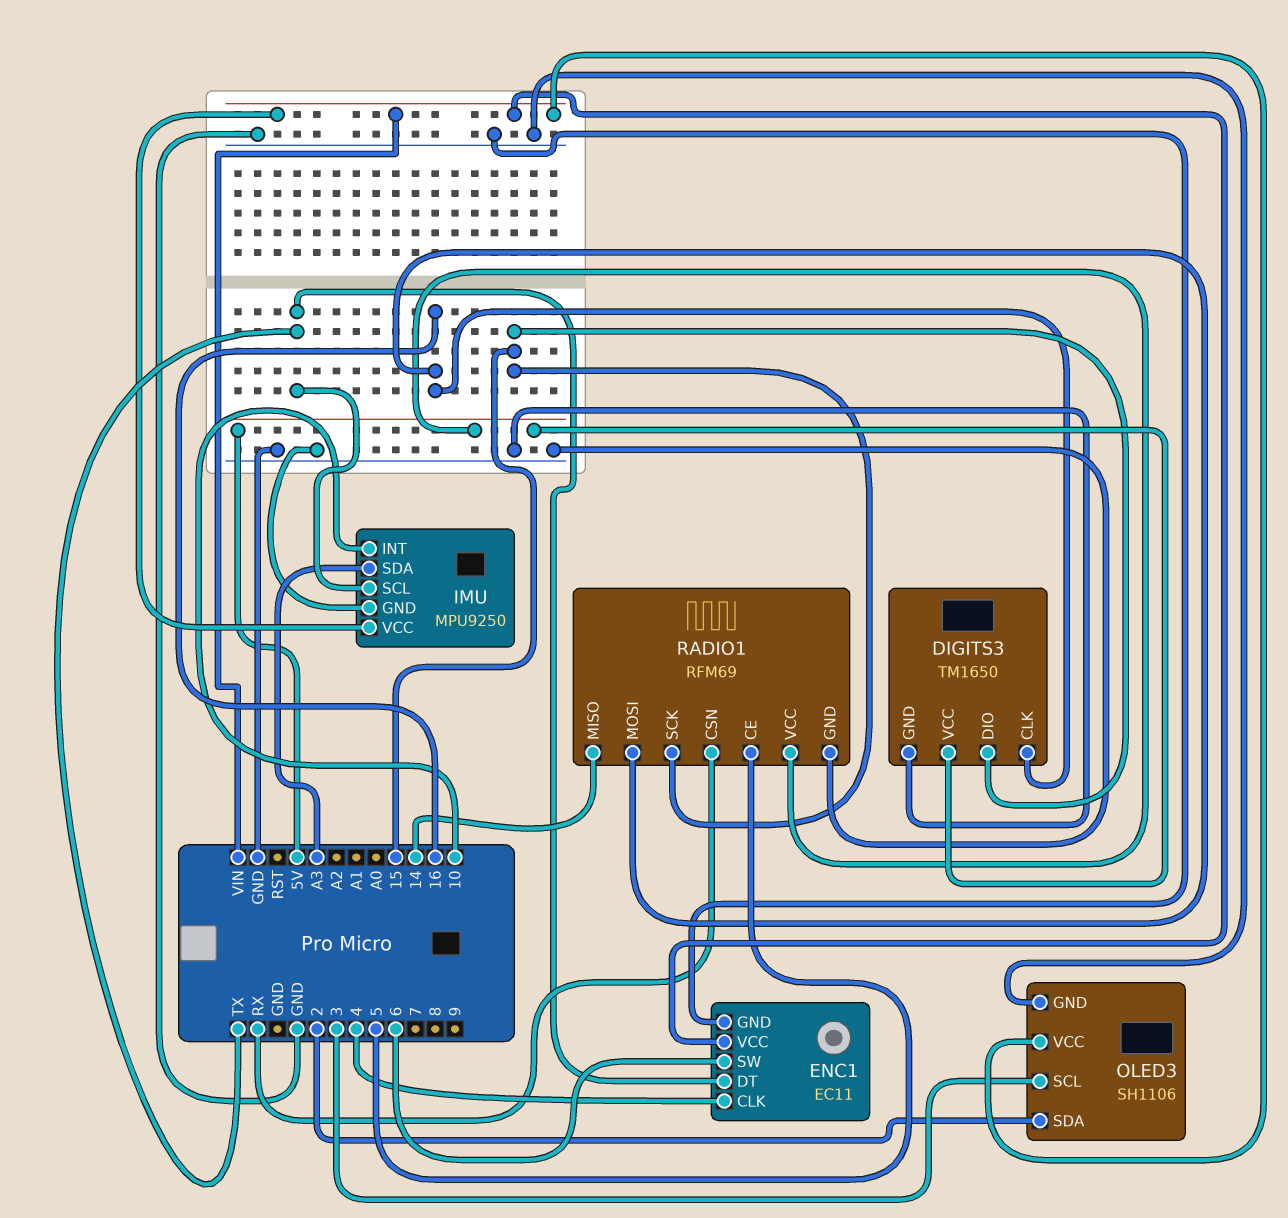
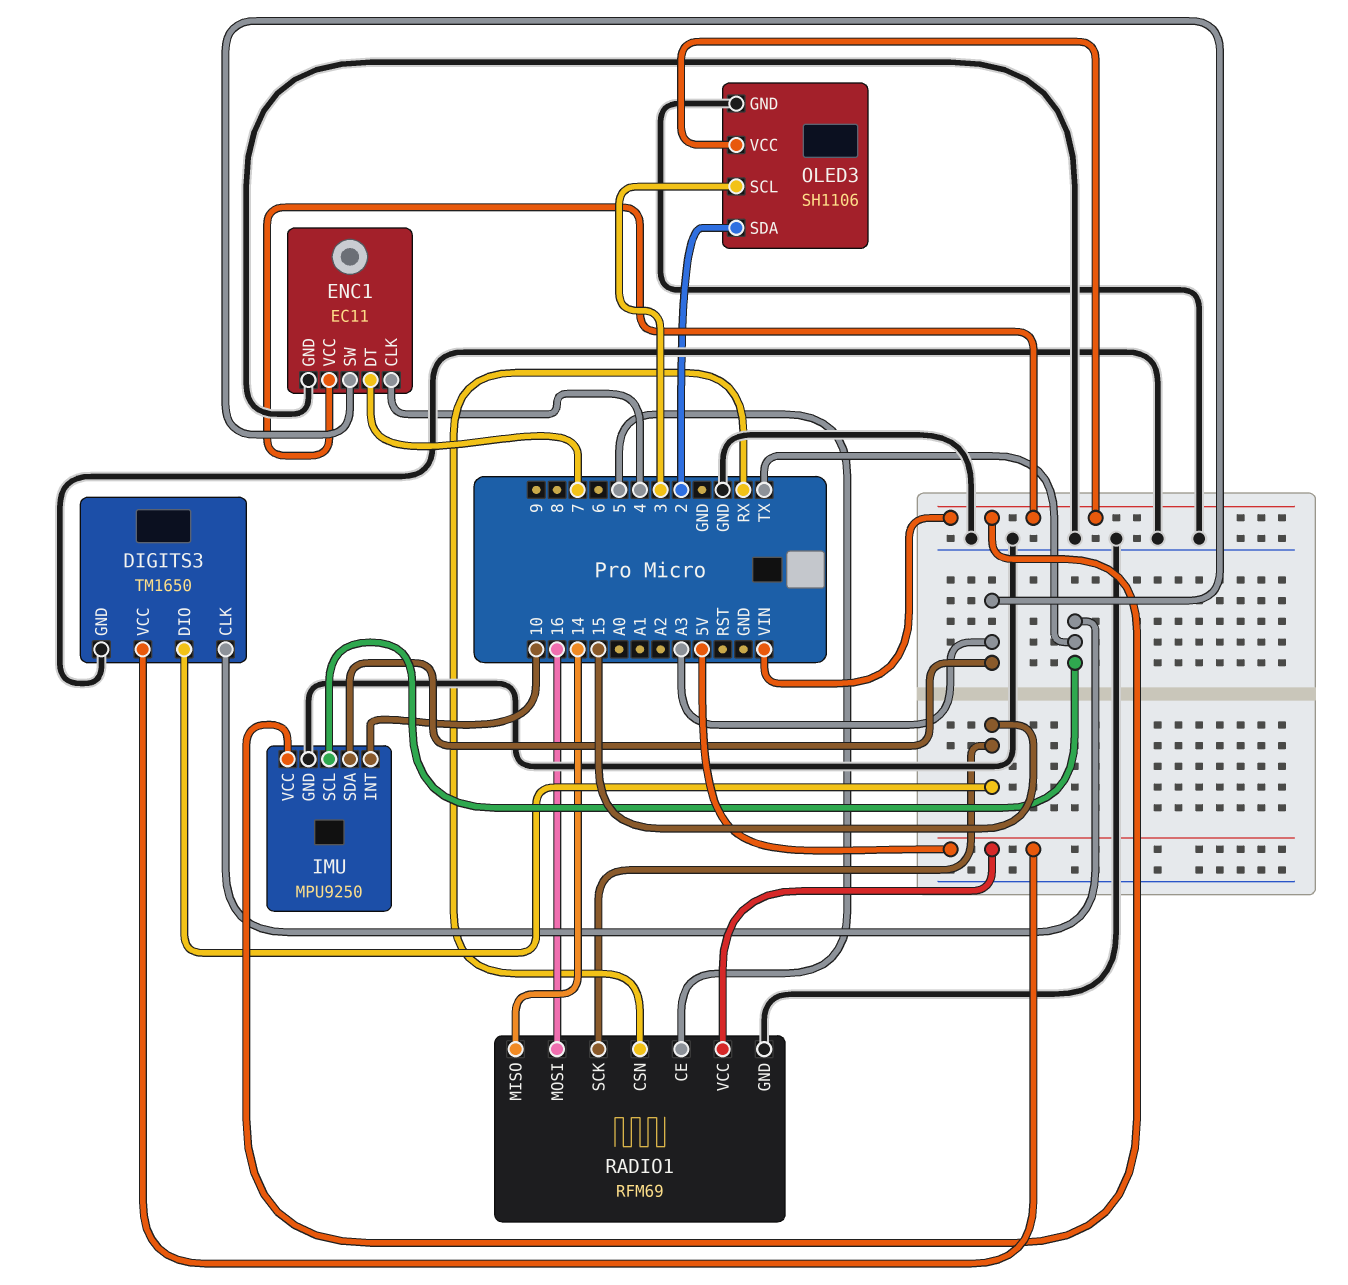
DIGITS3 pin CLK: 16 -> TX
ENC1 pin DT: TX -> 7
ENC1 pin SW: 6 -> A3

